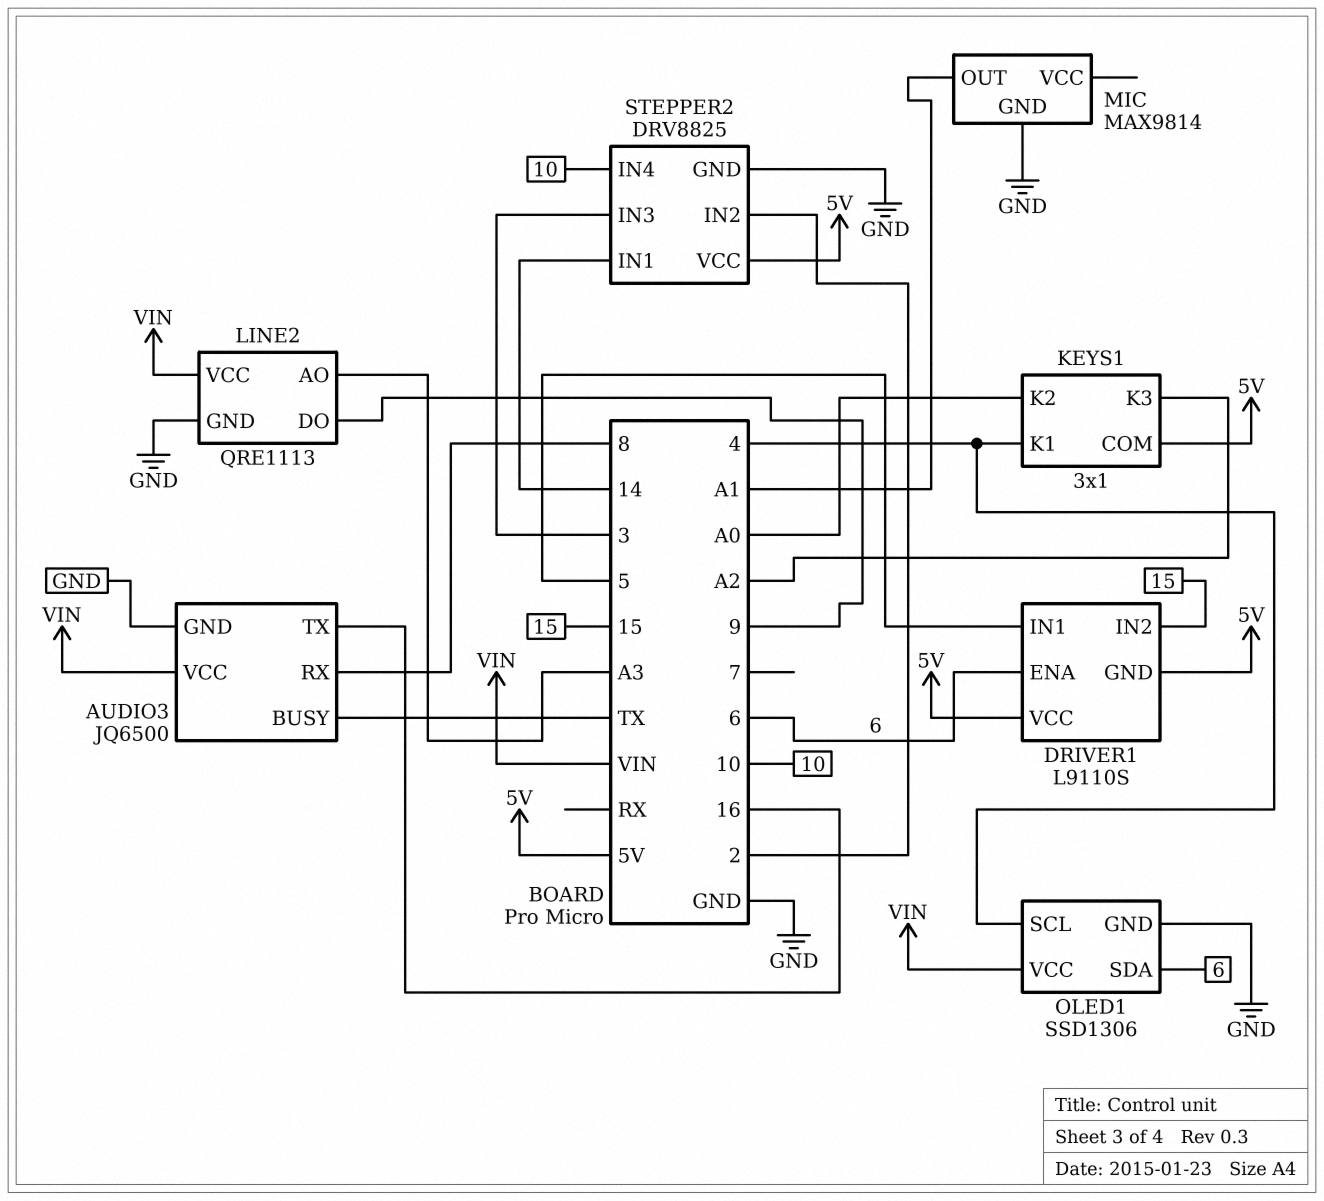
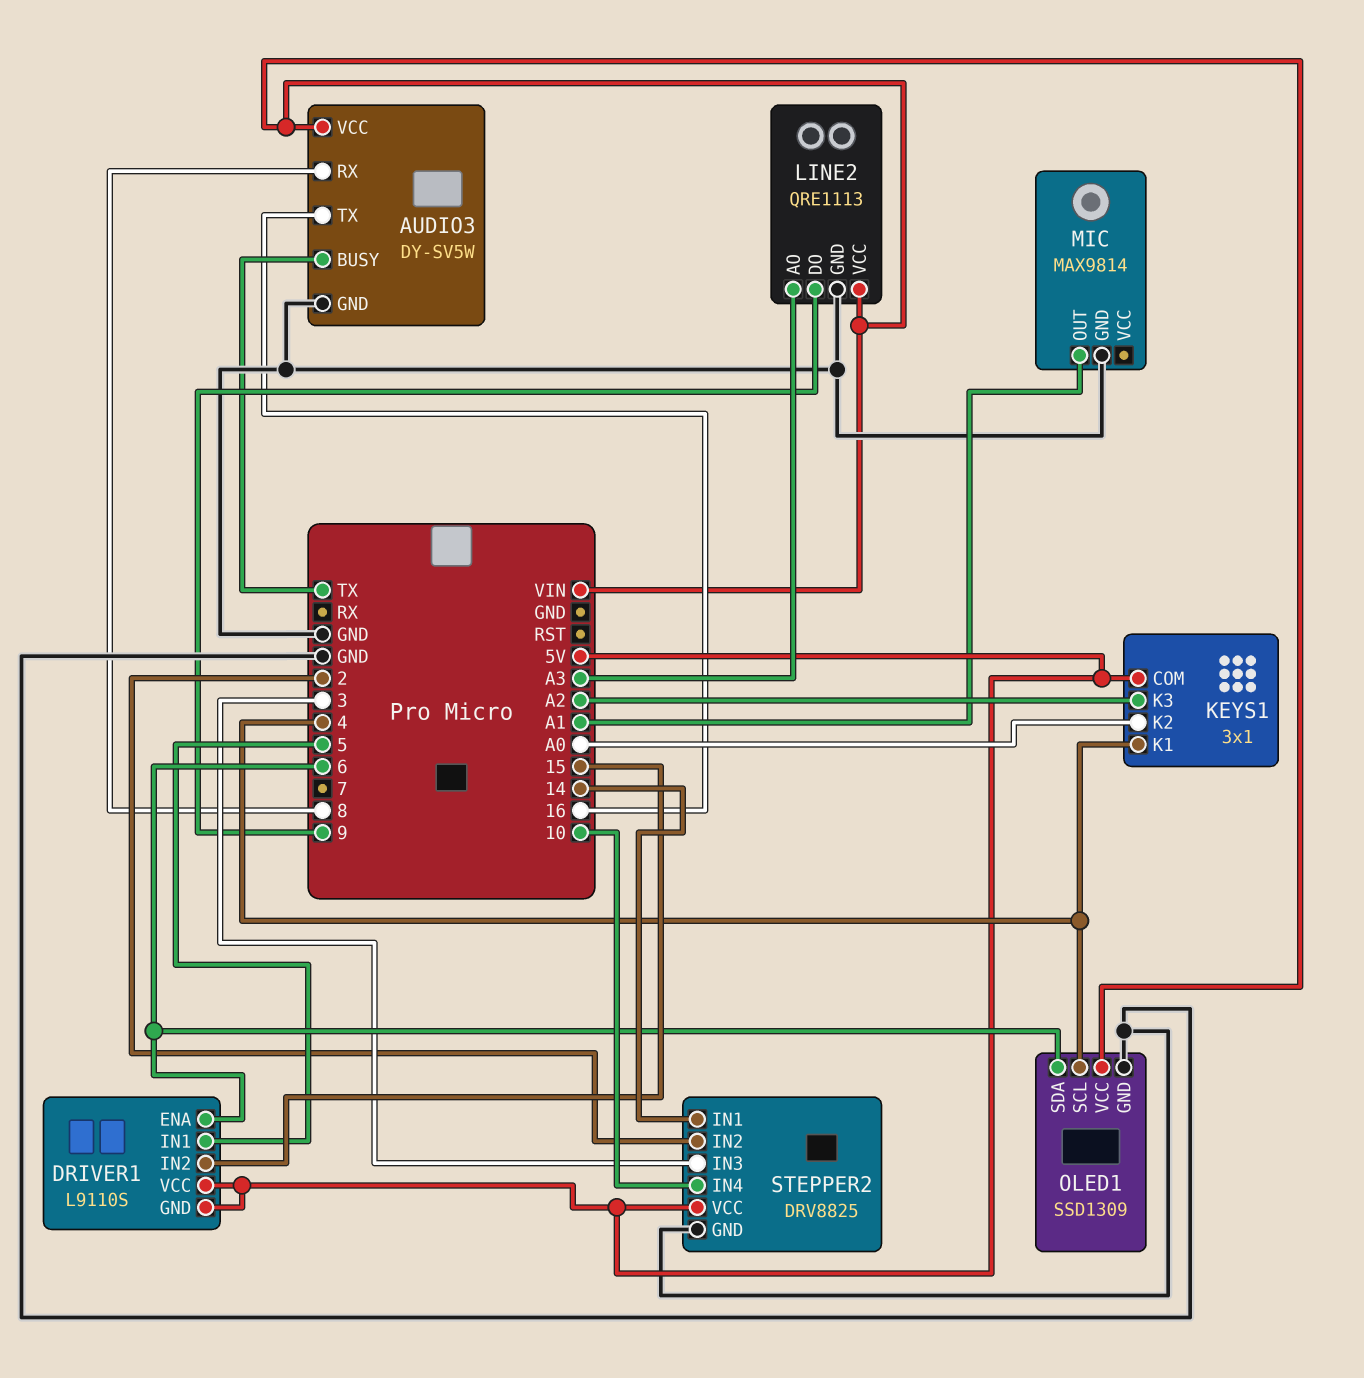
AUDIO3: JQ6500 -> DY-SV5W
OLED1: SSD1306 -> SSD1309

